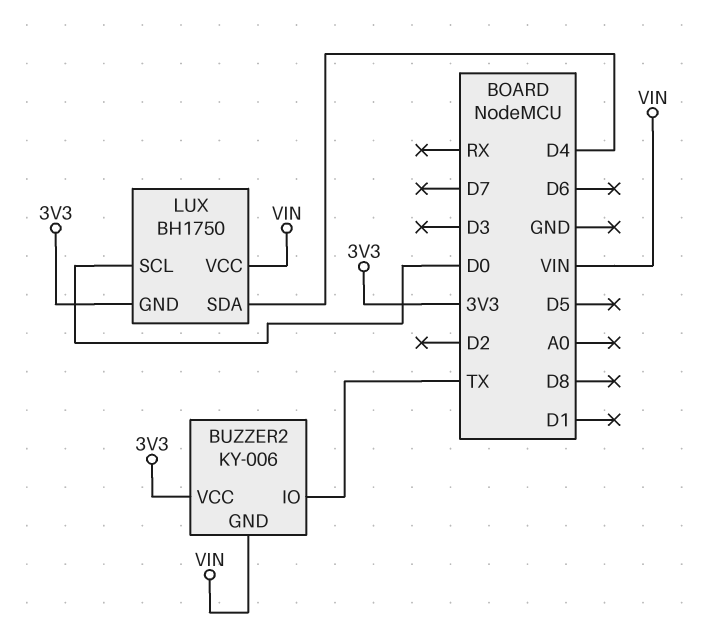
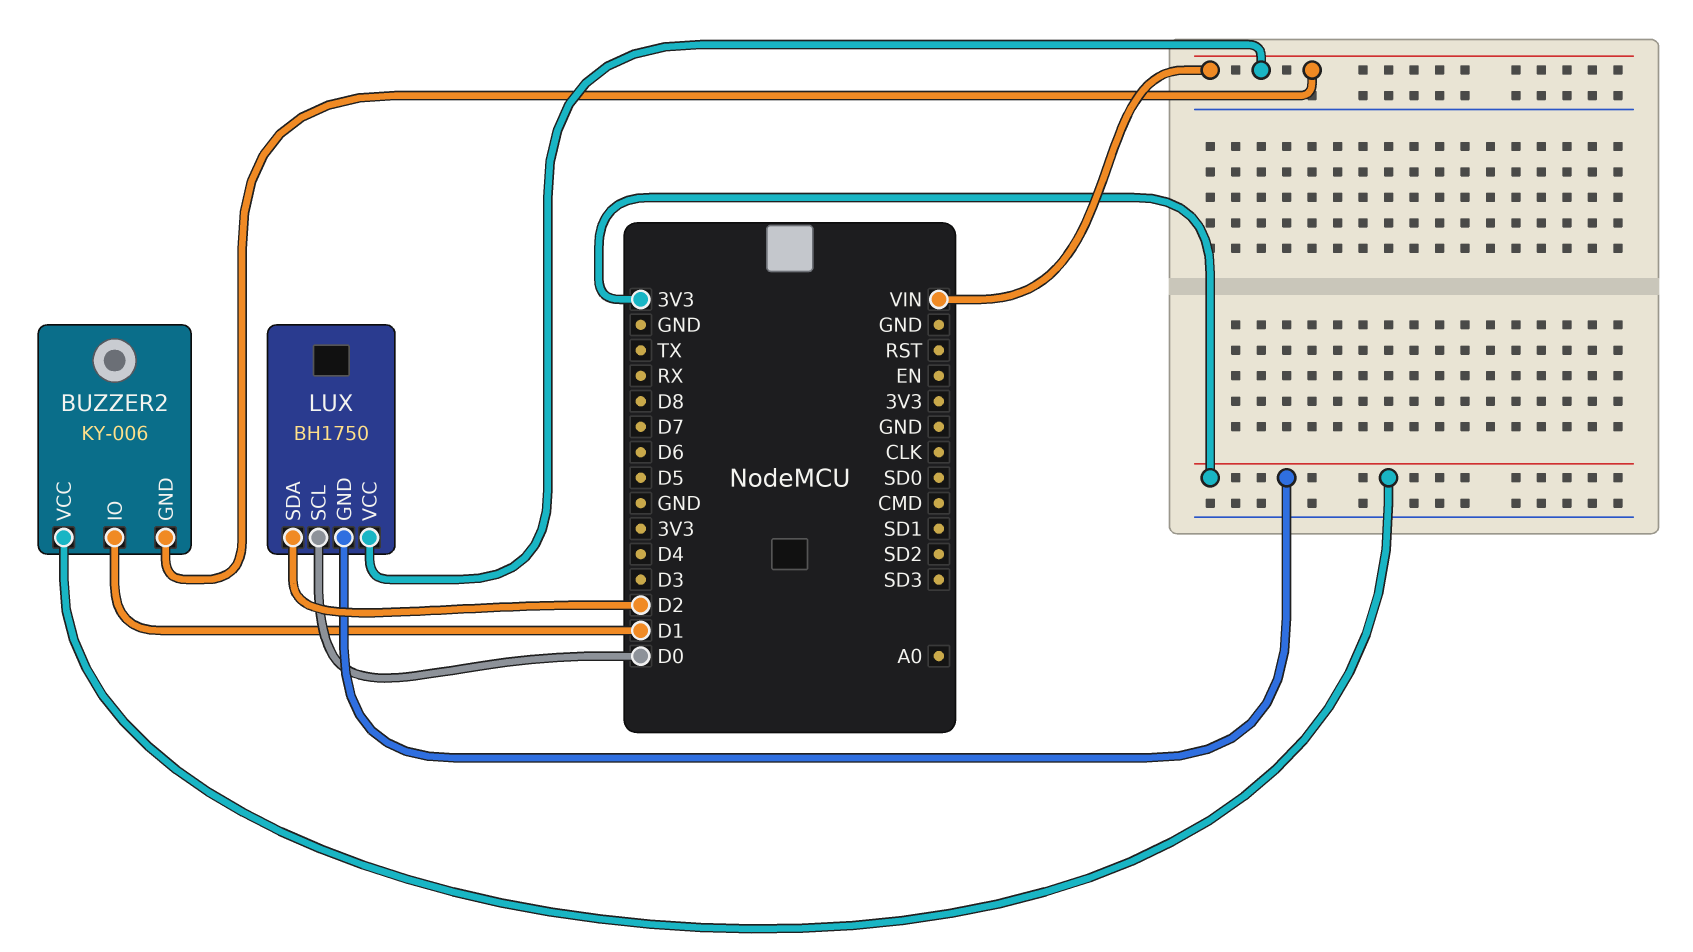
BUZZER2 pin IO: TX -> D1
LUX pin SDA: D4 -> D2

